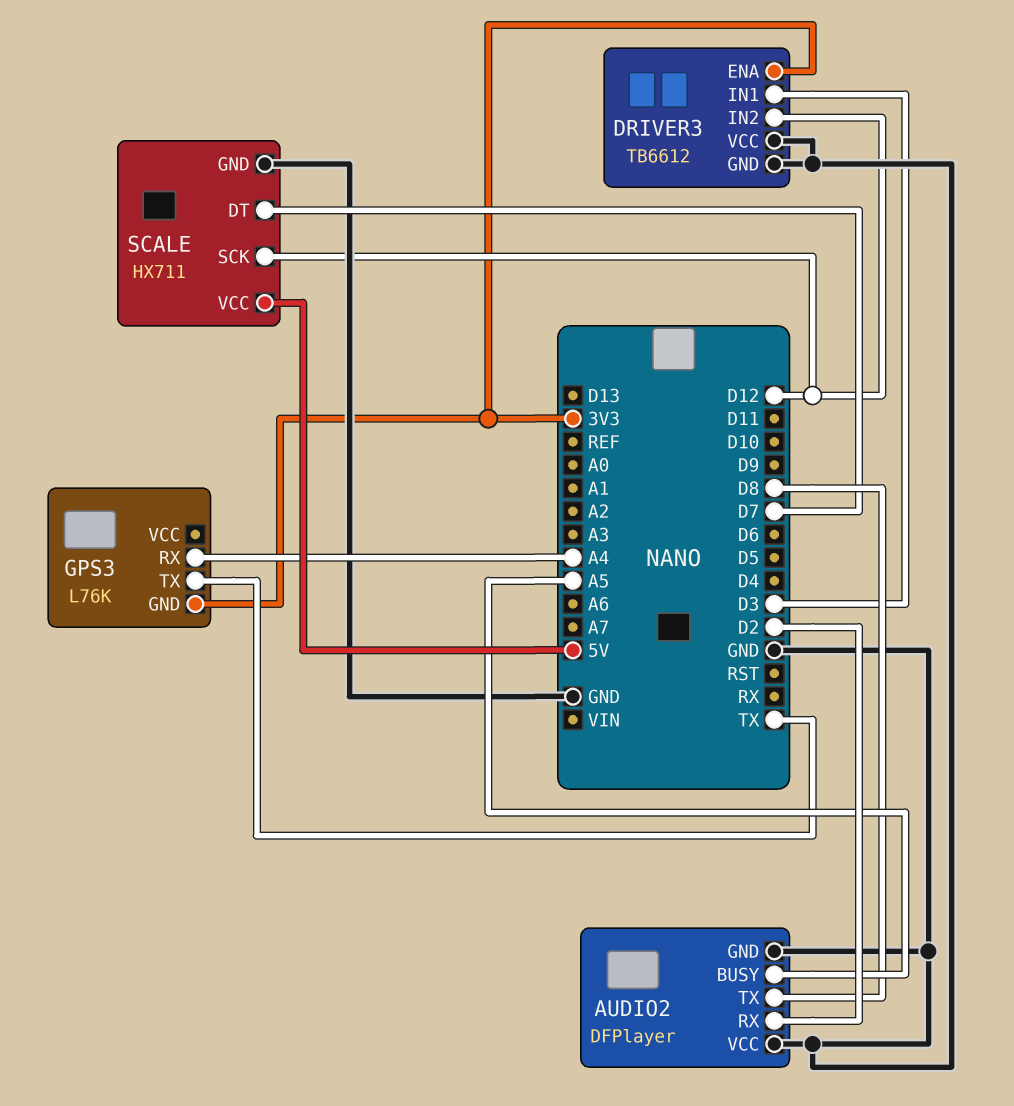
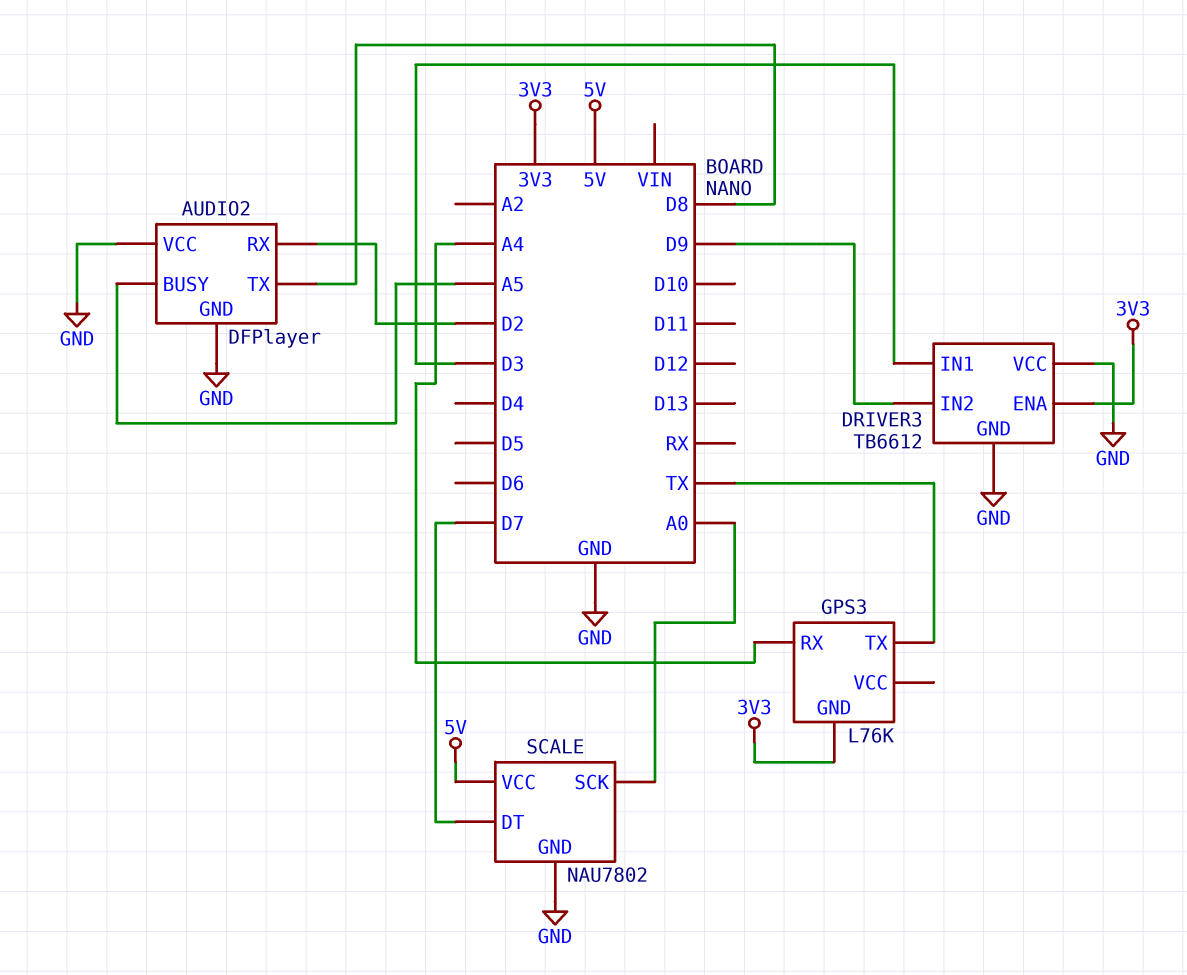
DRIVER3 pin IN2: D12 -> D9
SCALE: HX711 -> NAU7802
SCALE pin SCK: D12 -> A0

